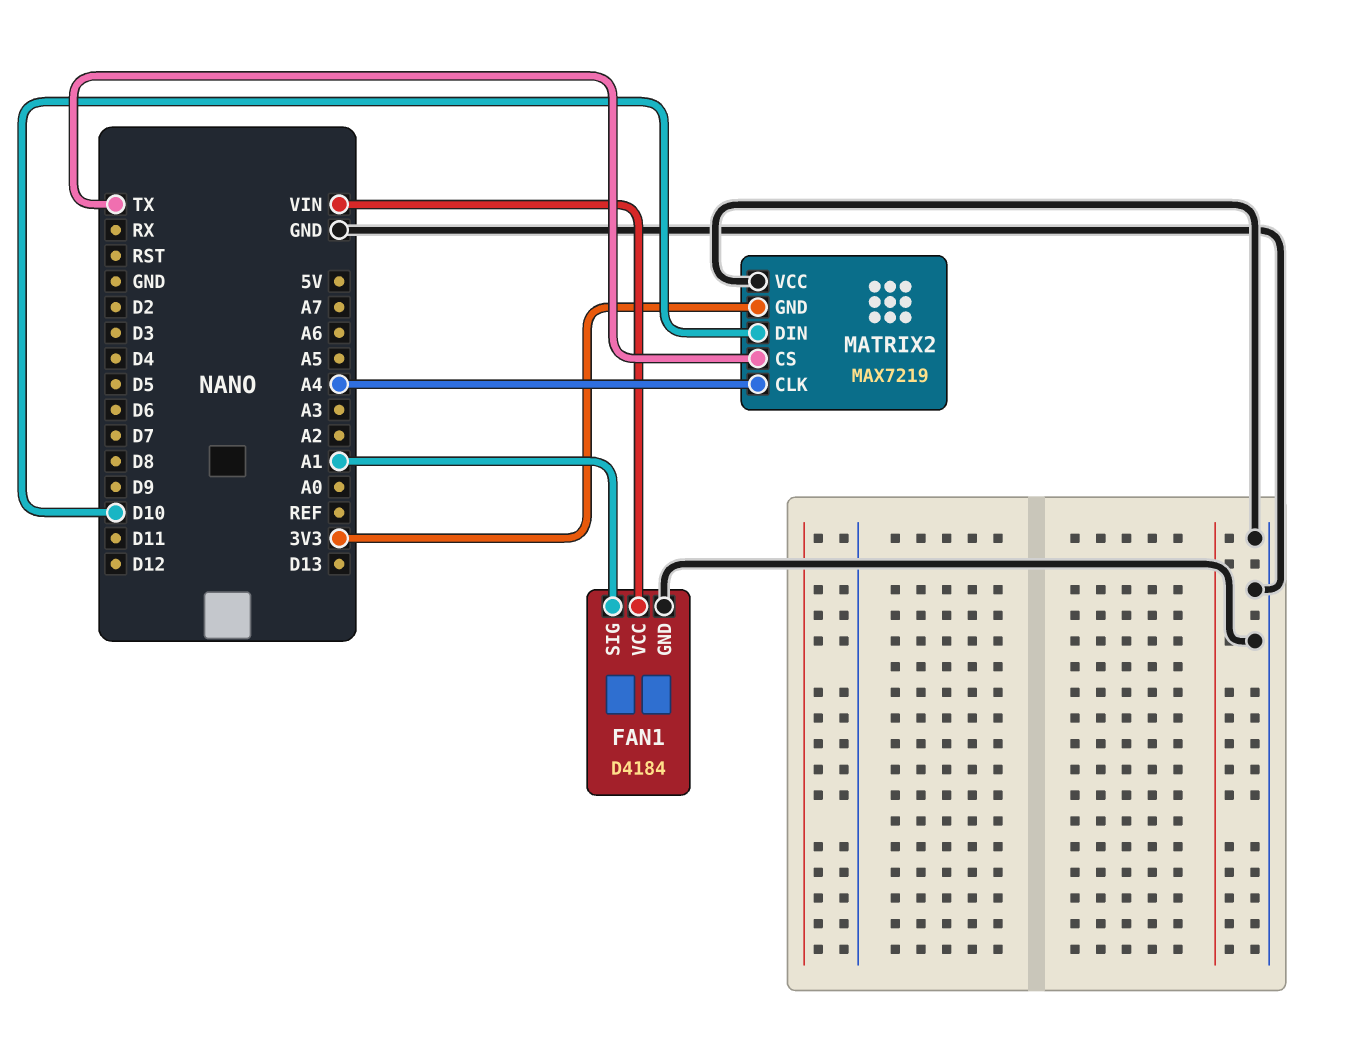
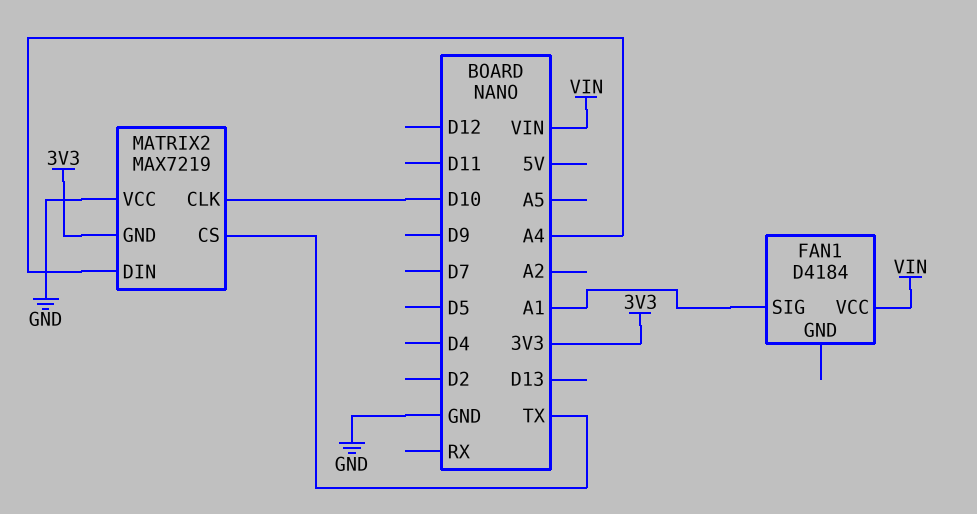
FAN1 pin GND: GND -> none
MATRIX2 pin CLK: A4 -> D10
MATRIX2 pin DIN: D10 -> A4

